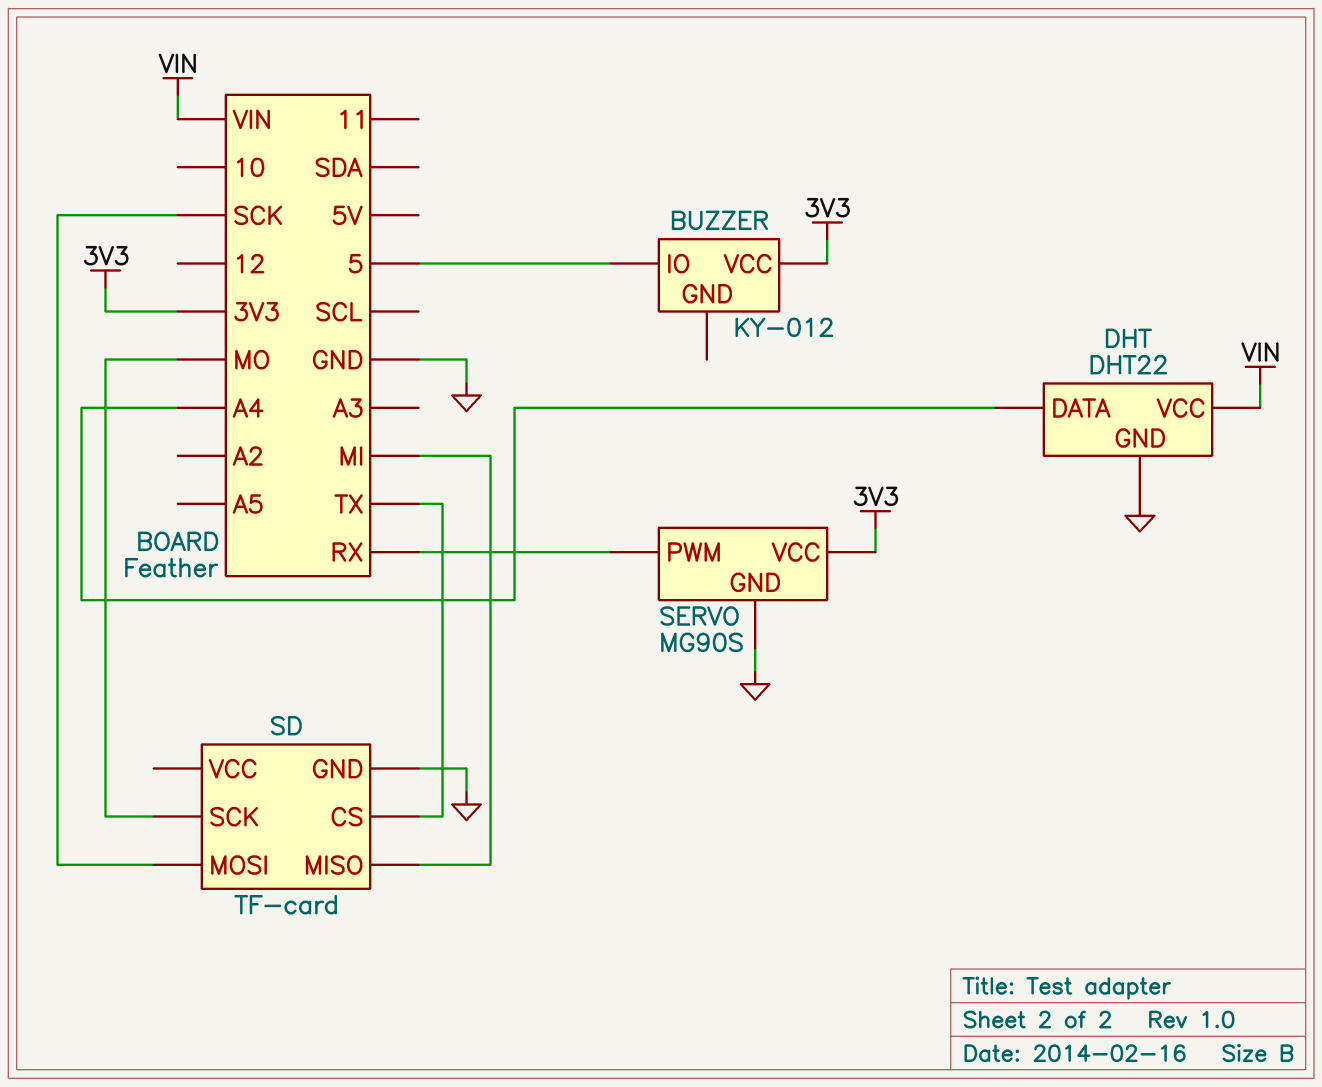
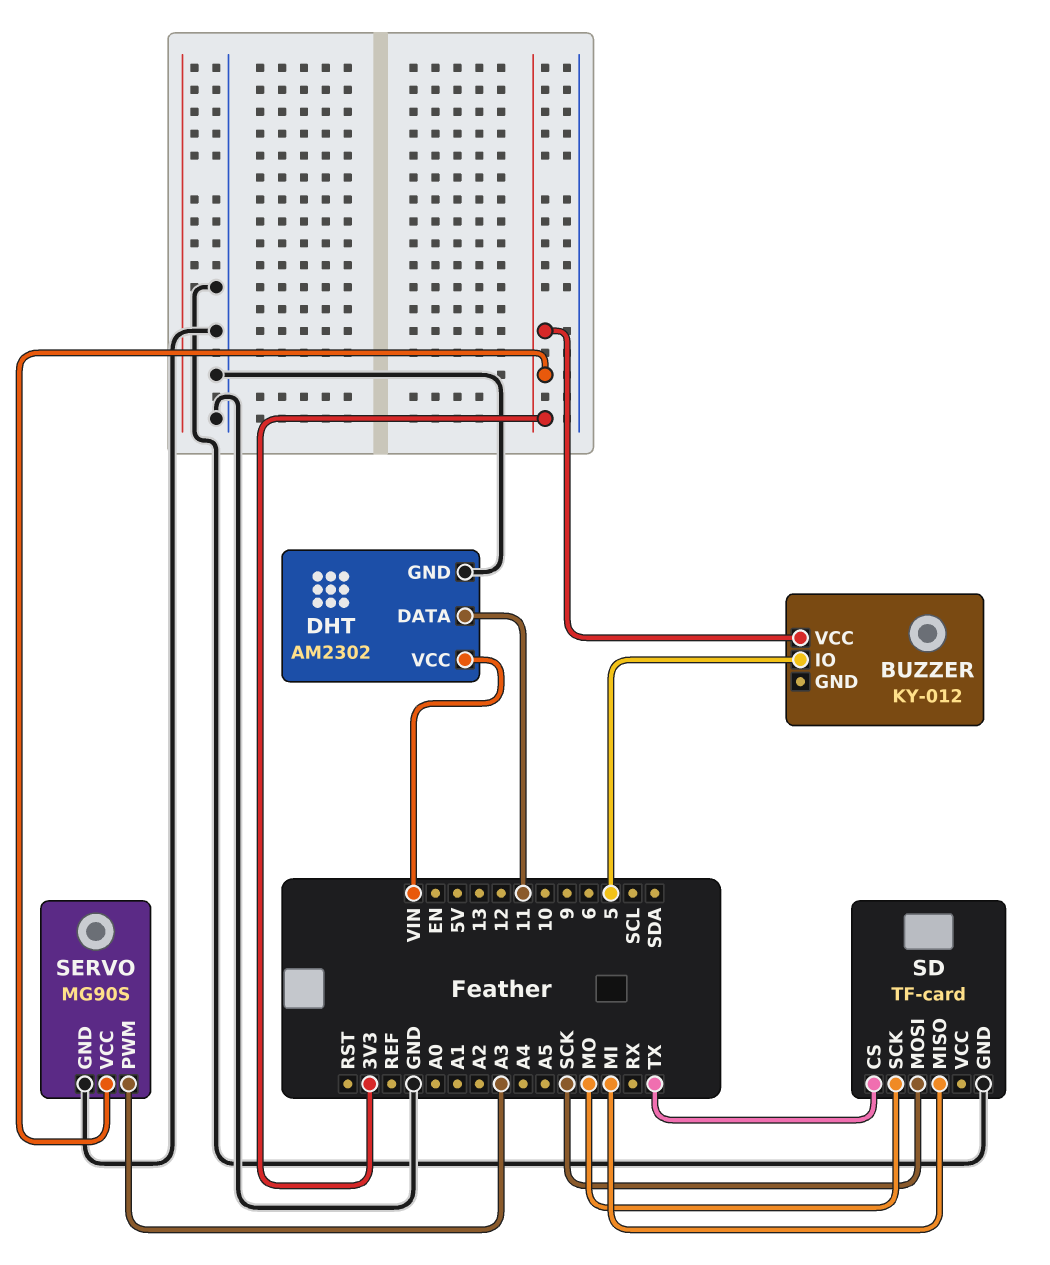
DHT: DHT22 -> AM2302
DHT pin DATA: A4 -> 11
SERVO pin PWM: RX -> A3

